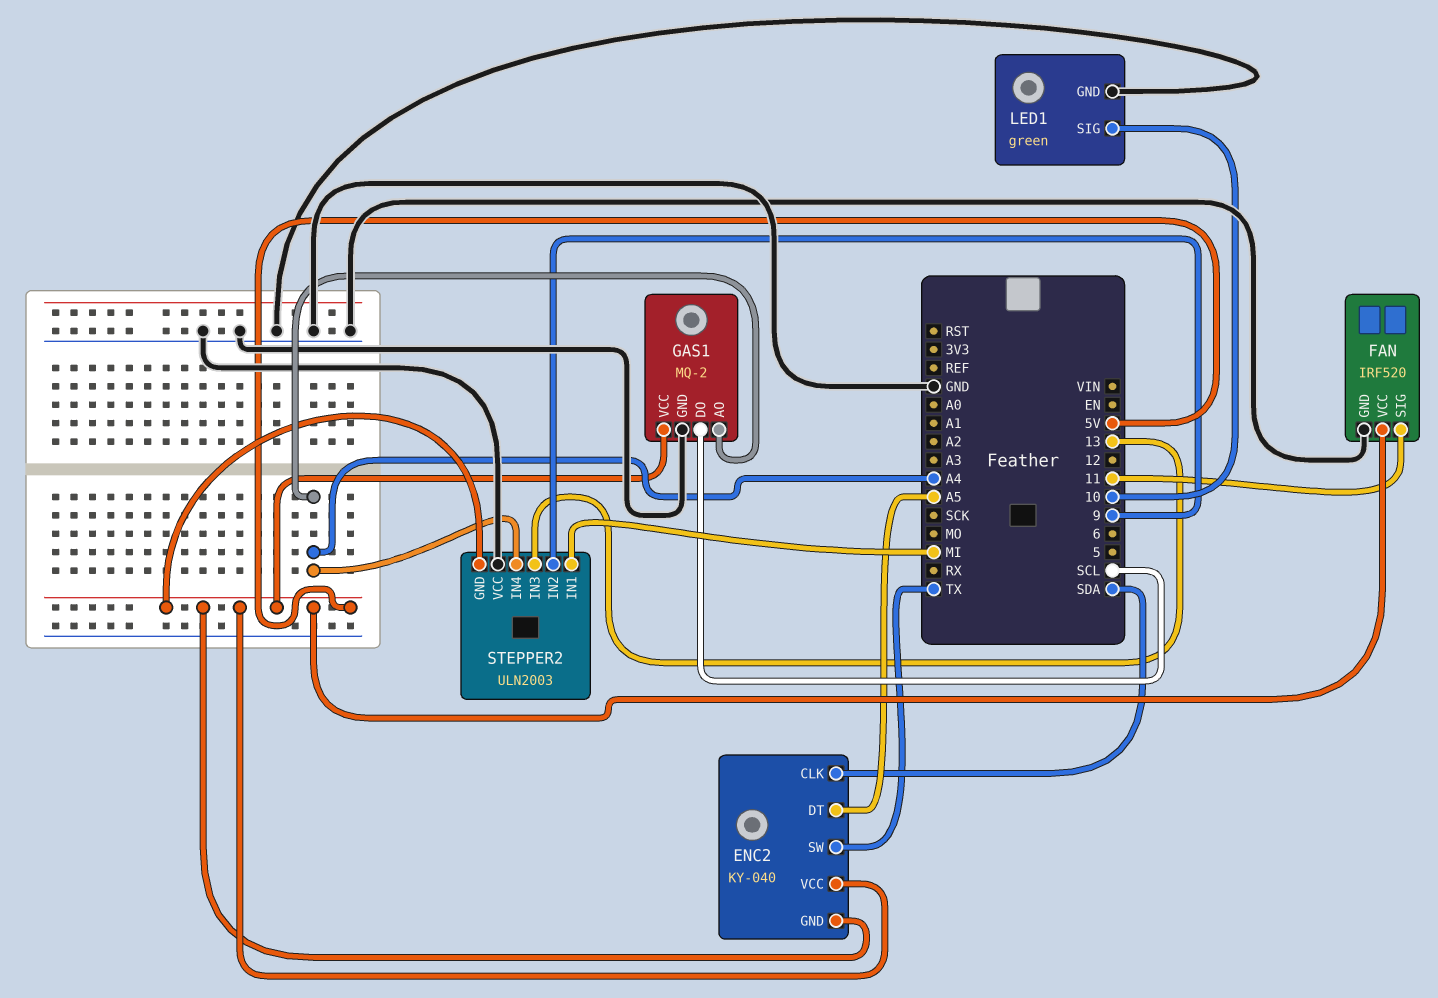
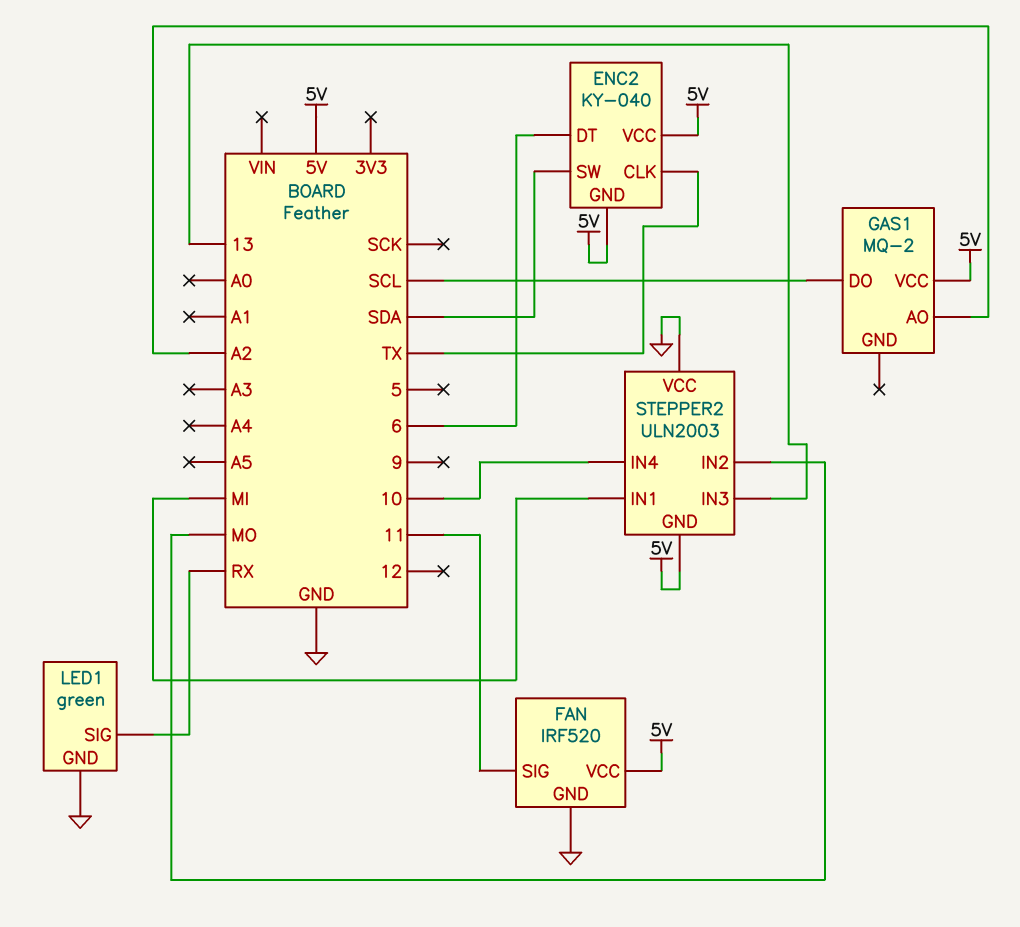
ENC2 pin CLK: SDA -> TX
ENC2 pin DT: A5 -> 6
ENC2 pin SW: TX -> SDA
GAS1 pin AO: A4 -> A2
GAS1 pin GND: GND -> none
LED1 pin SIG: 10 -> RX
STEPPER2 pin IN2: 9 -> MO
STEPPER2 pin IN4: A4 -> 10

